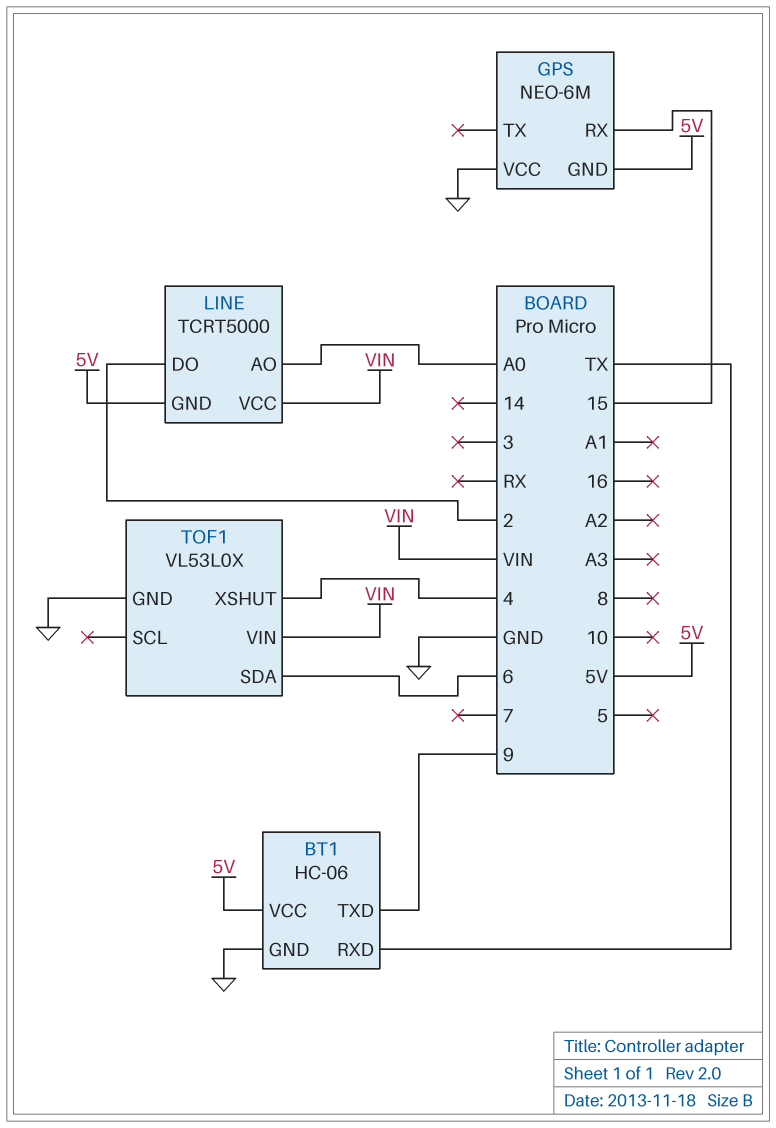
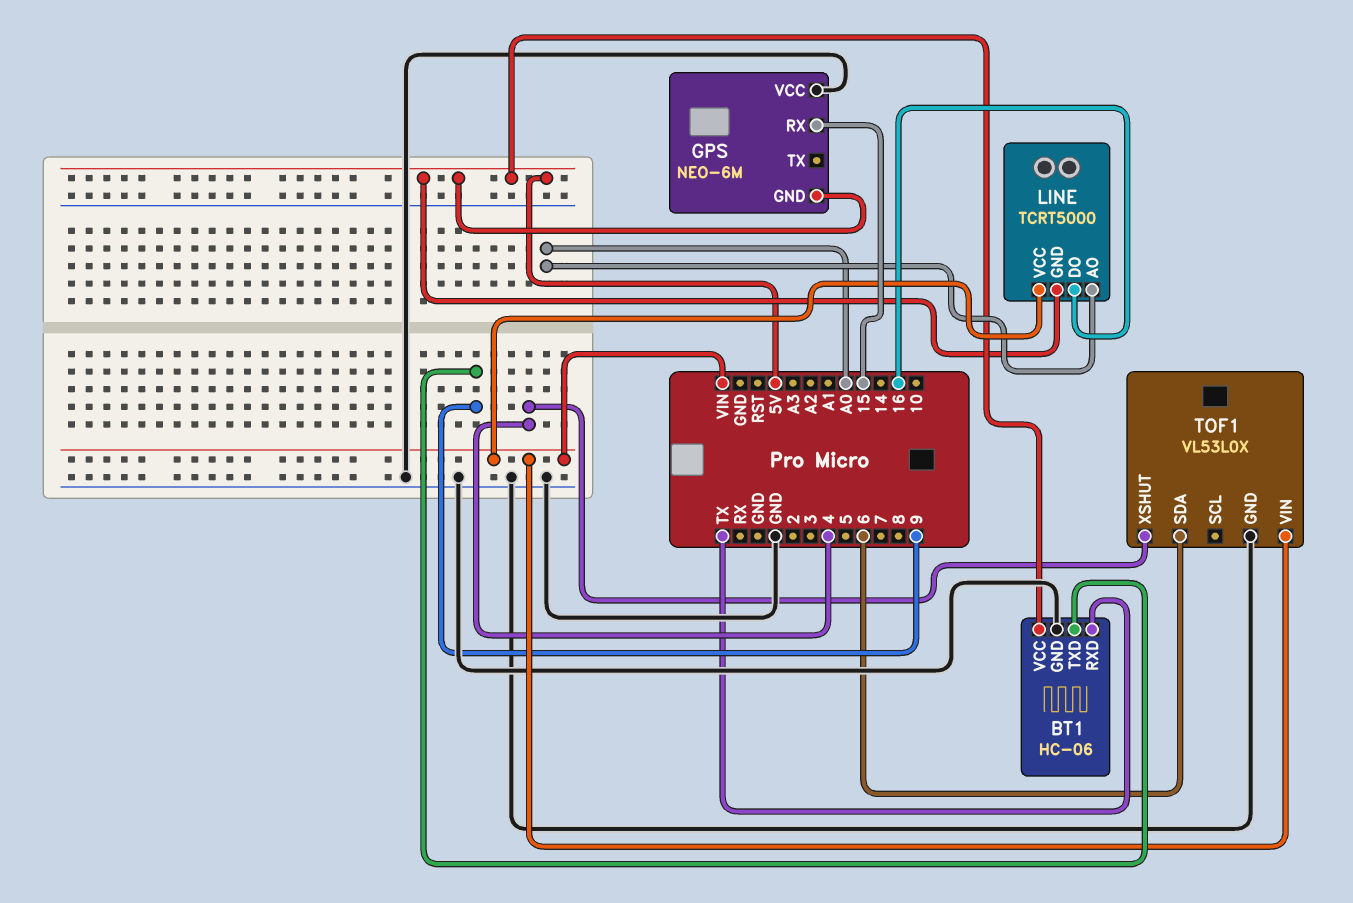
LINE pin DO: 2 -> 16

